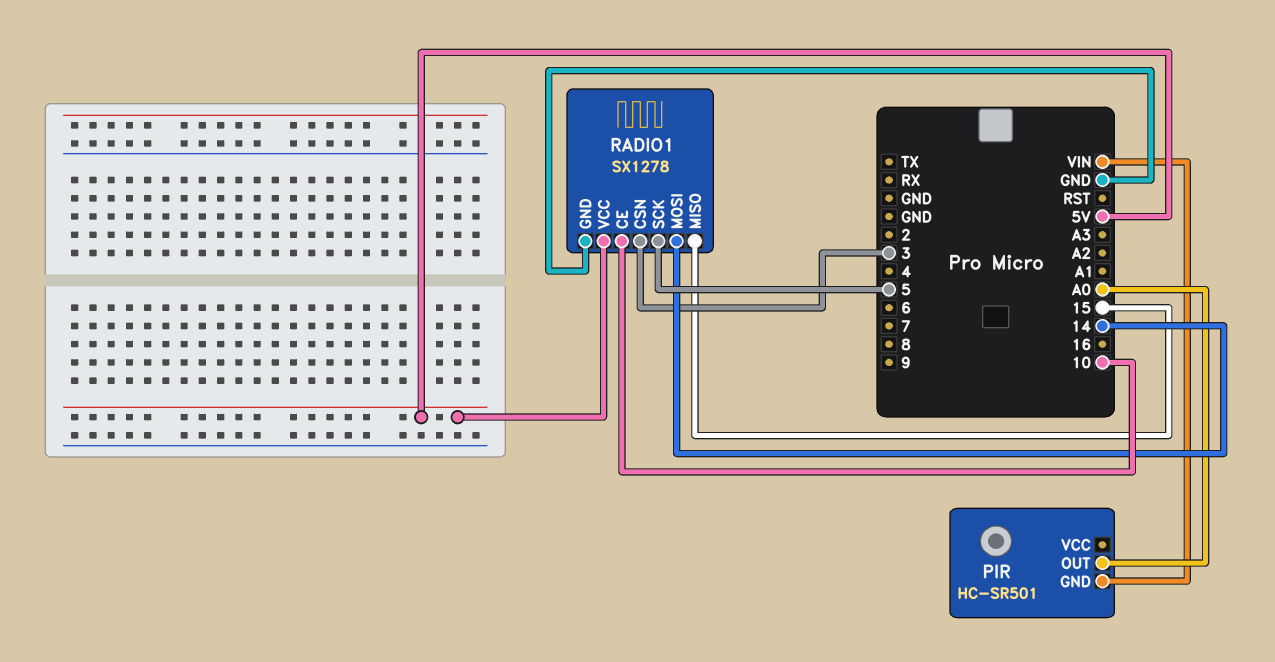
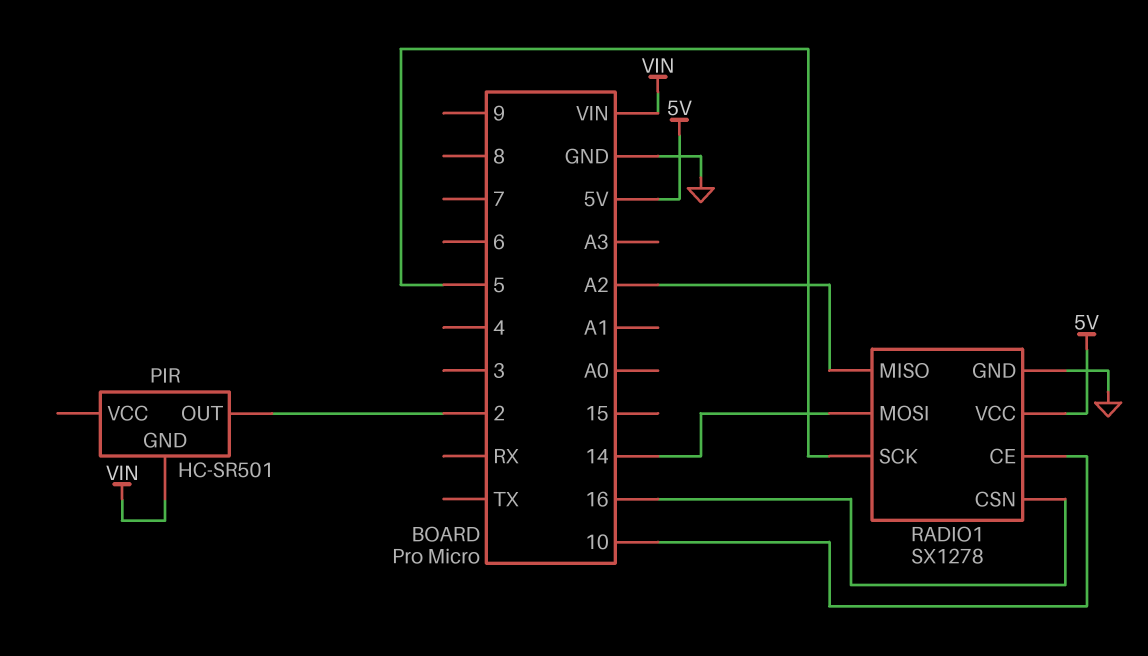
PIR pin OUT: A0 -> 2
RADIO1 pin CSN: 3 -> 16
RADIO1 pin MISO: 15 -> A2

